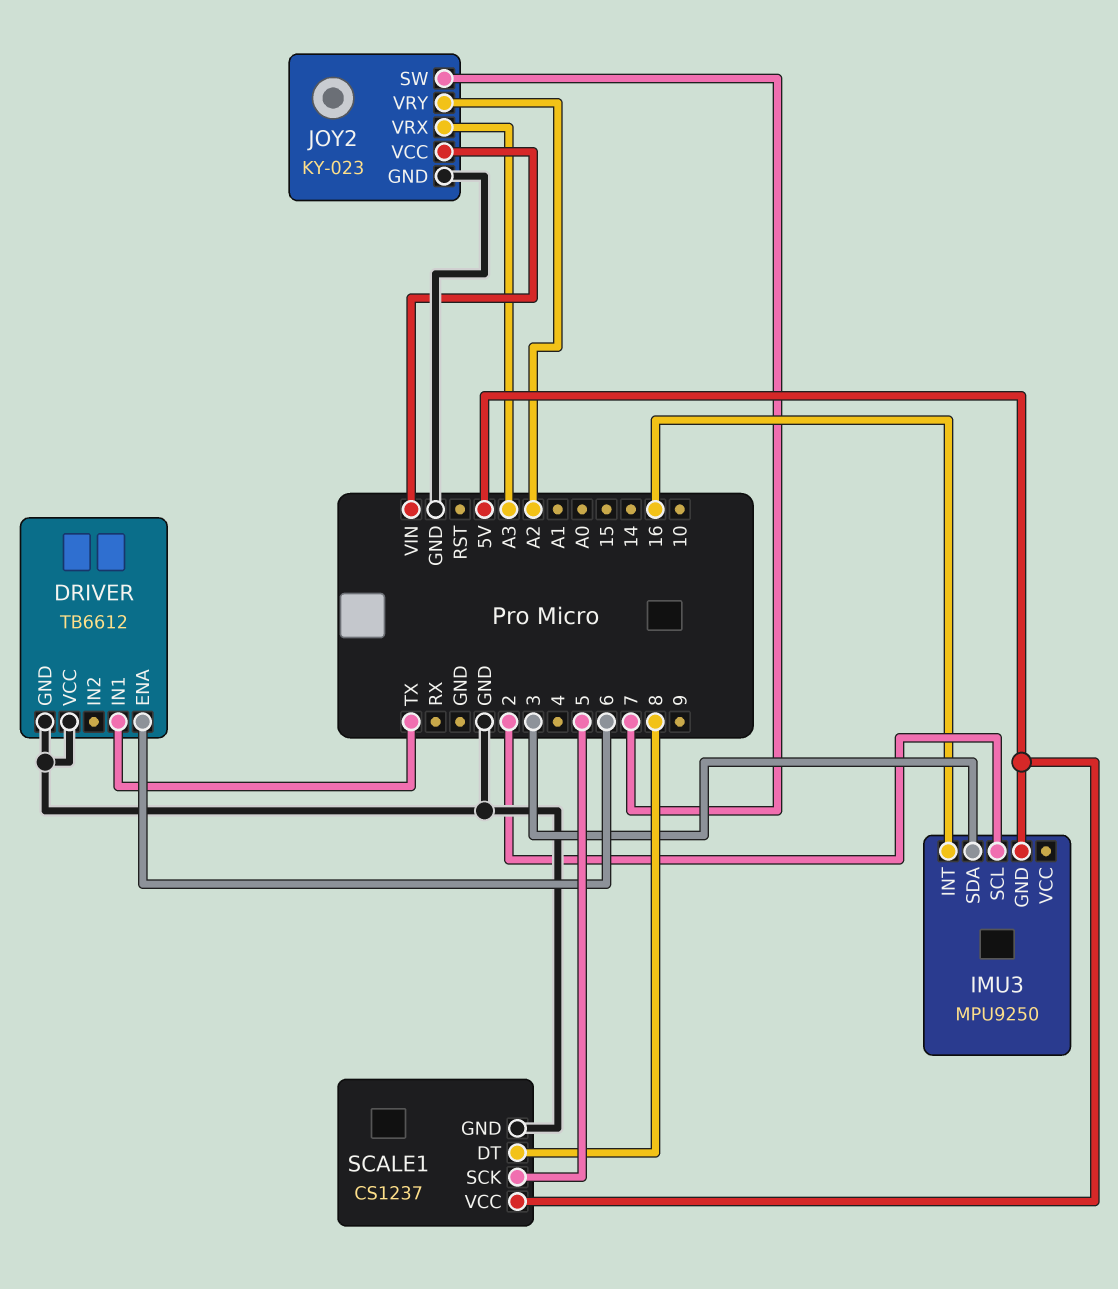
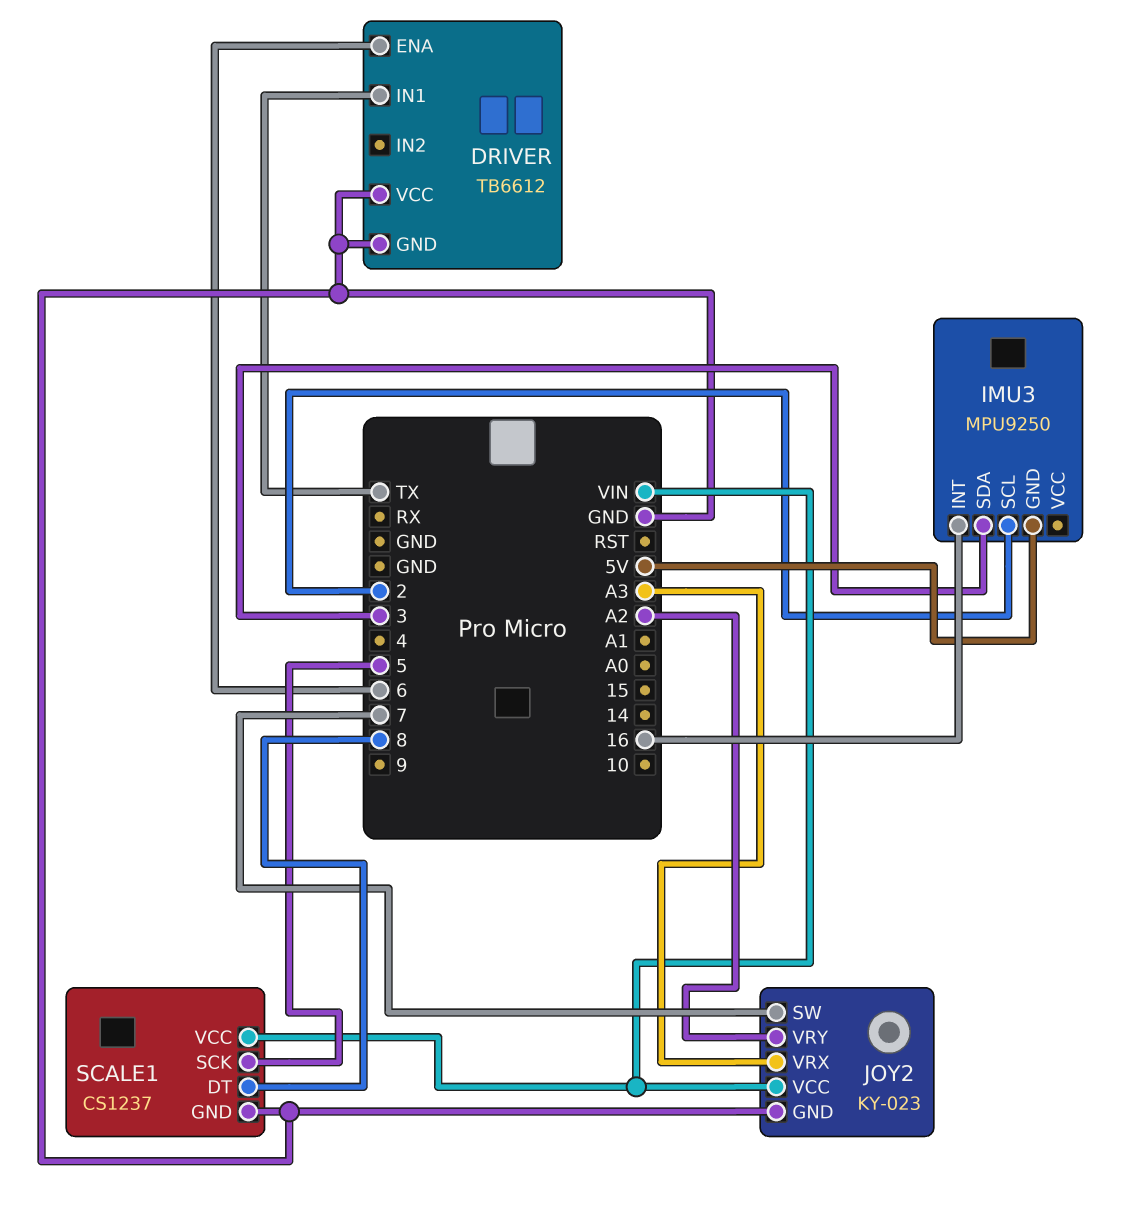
SCALE1 pin VCC: 5V -> VIN

